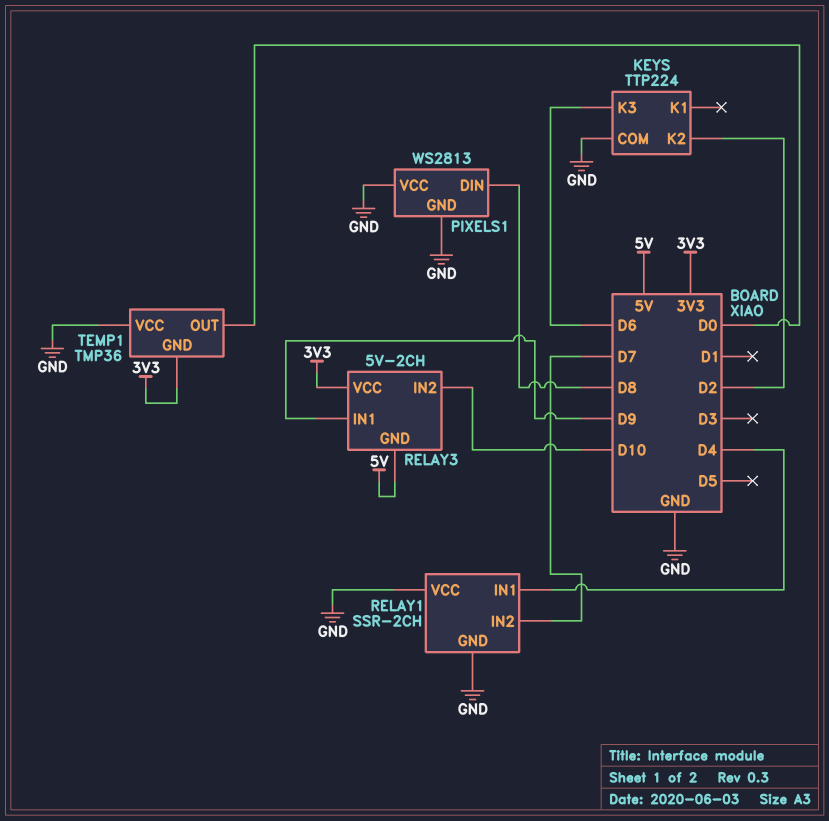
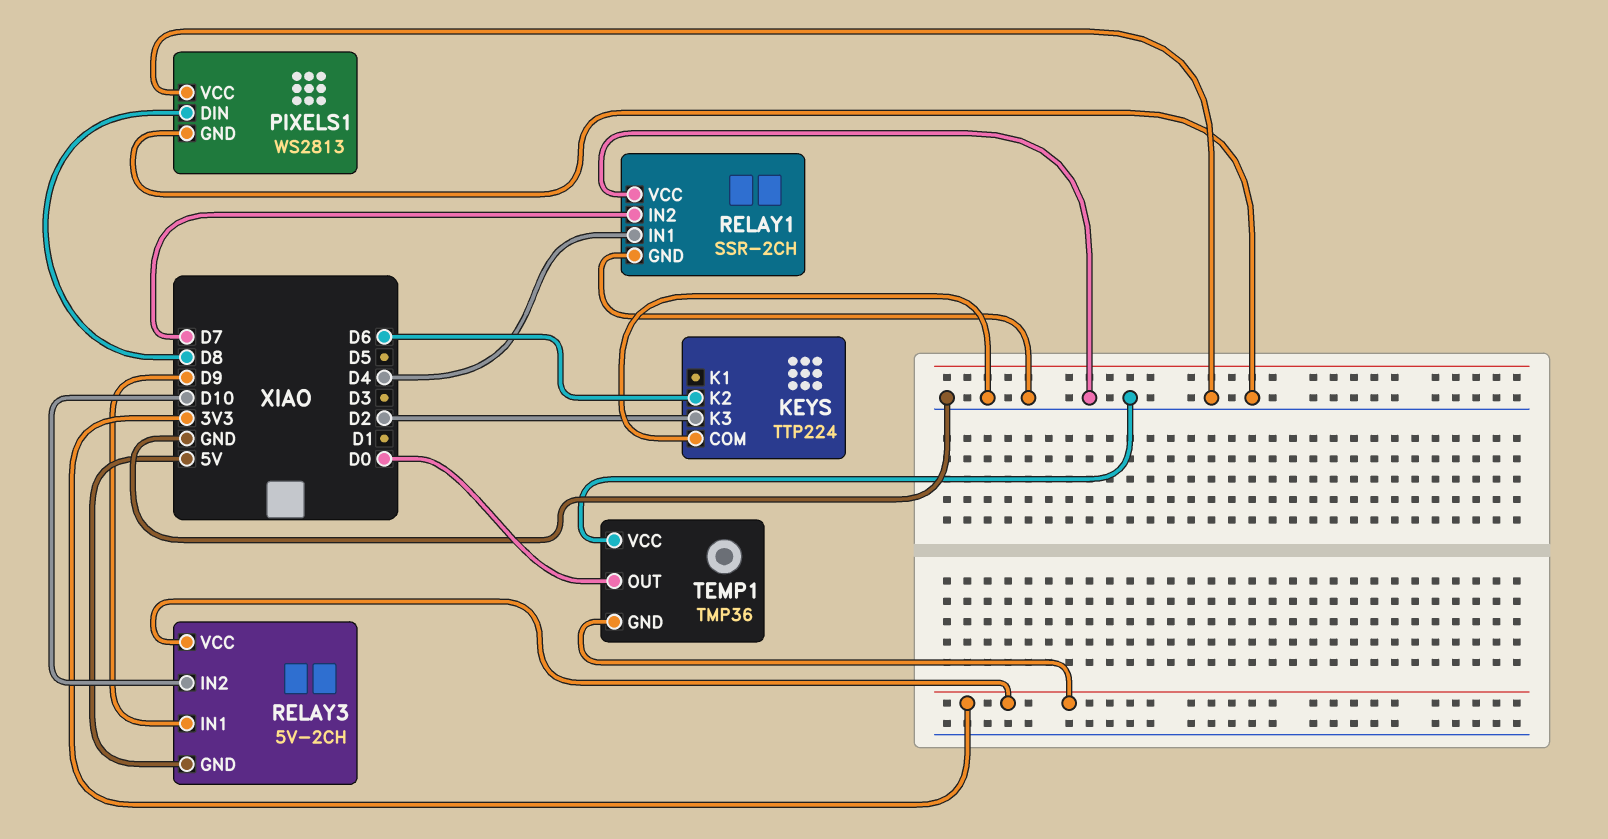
KEYS pin K2: D2 -> D6
KEYS pin K3: D6 -> D2

